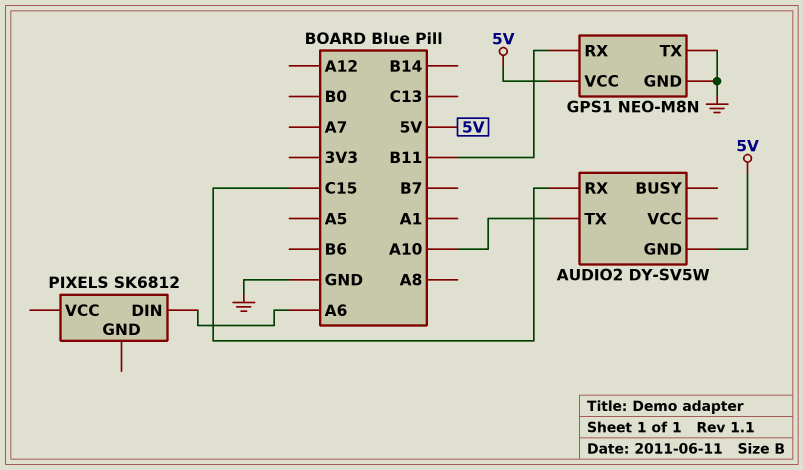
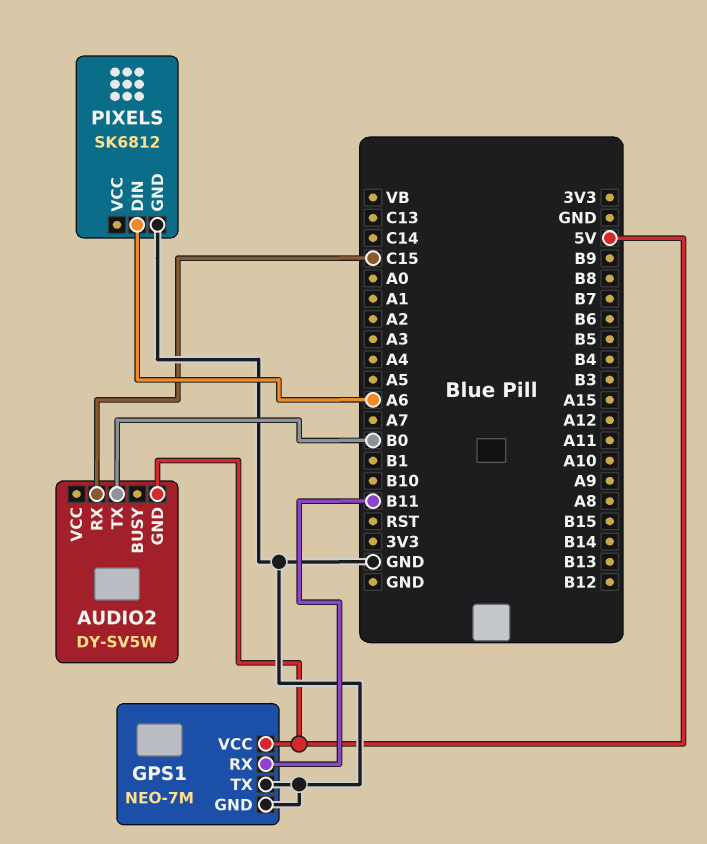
AUDIO2 pin TX: A10 -> B0
GPS1: NEO-M8N -> NEO-7M
PIXELS pin GND: none -> GND

